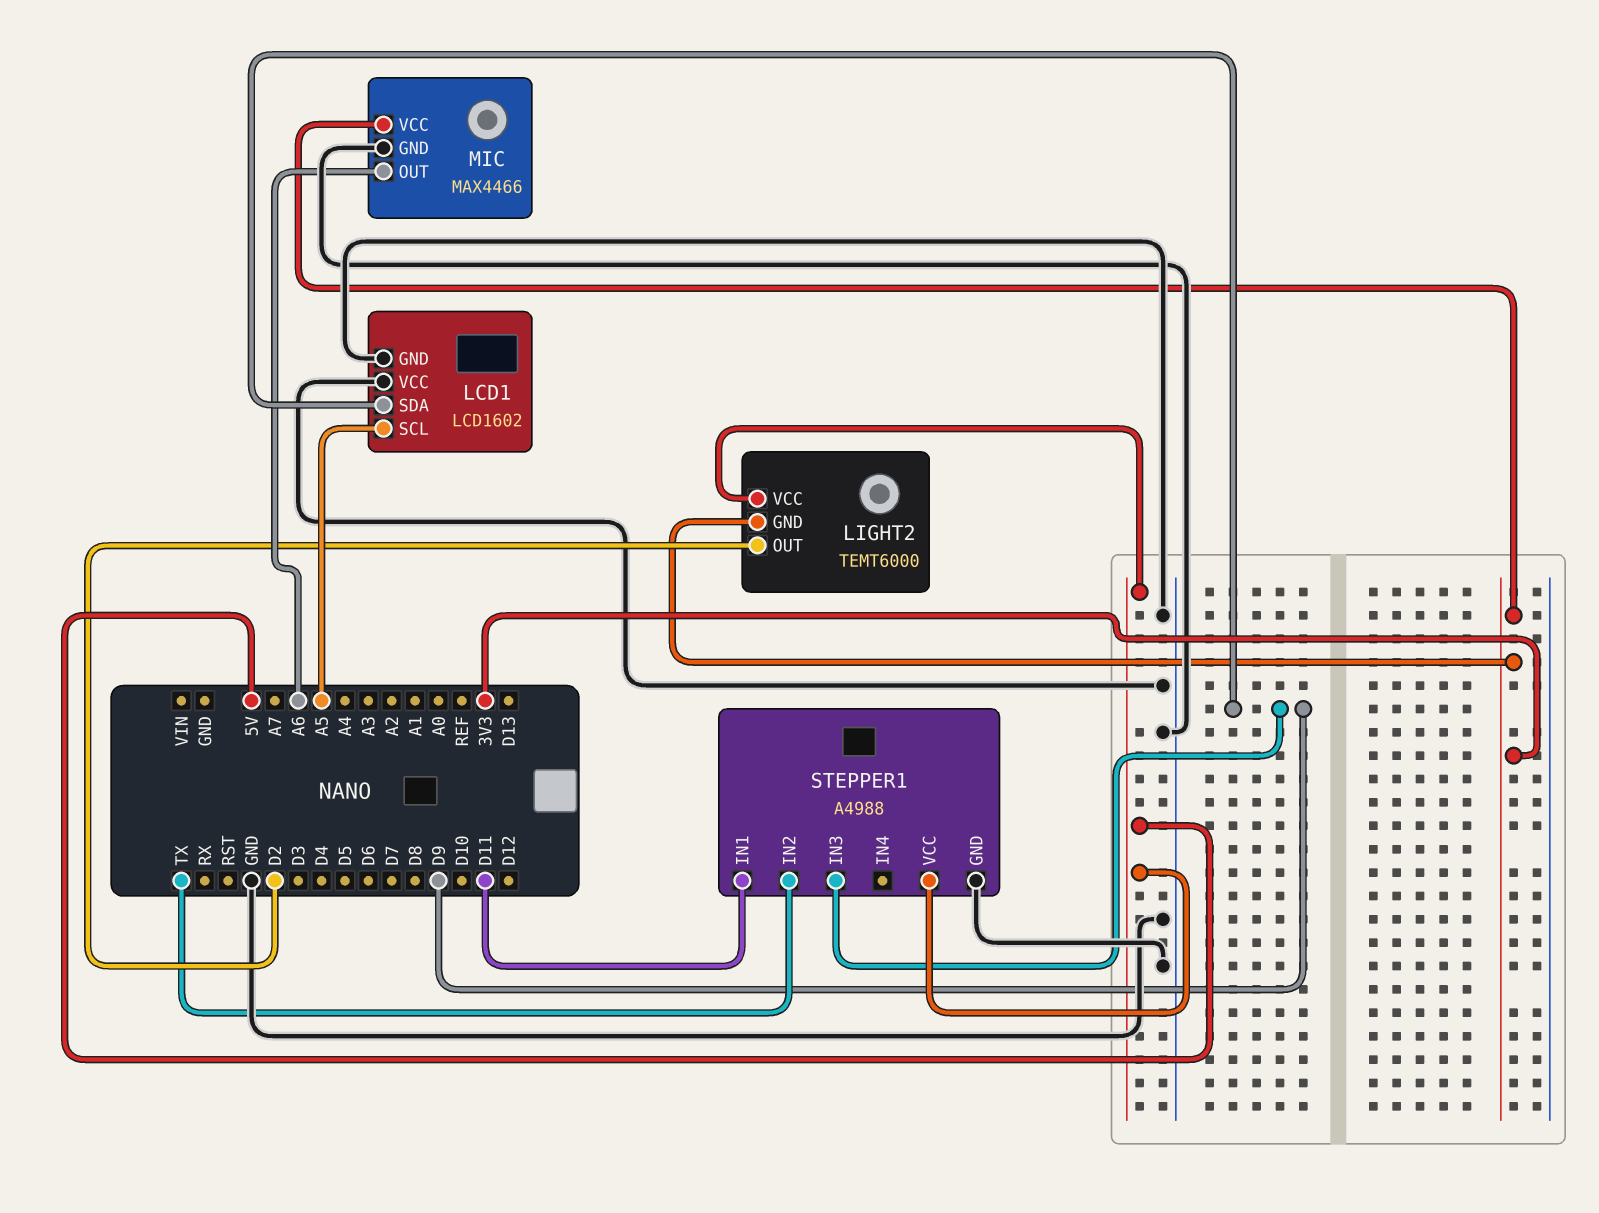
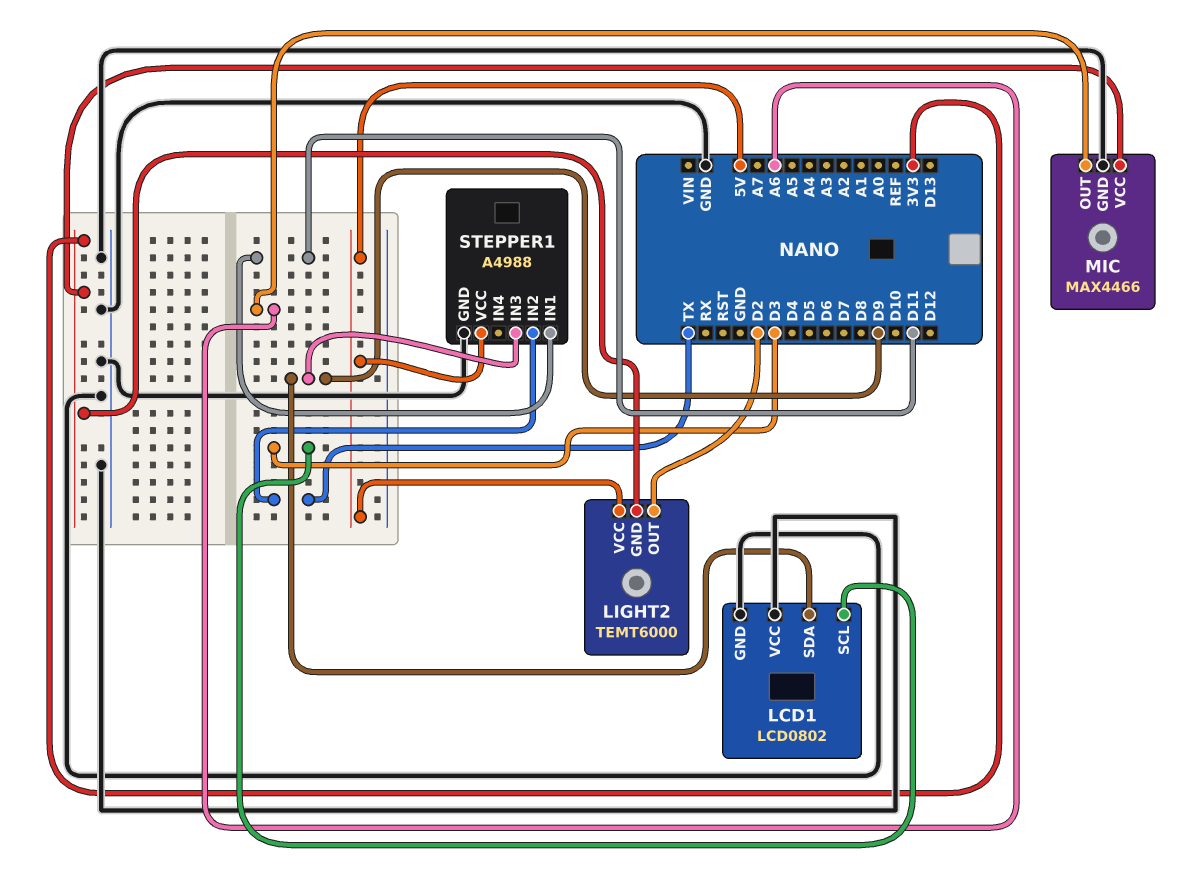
LCD1: LCD1602 -> LCD0802
LCD1 pin SCL: A5 -> D3

